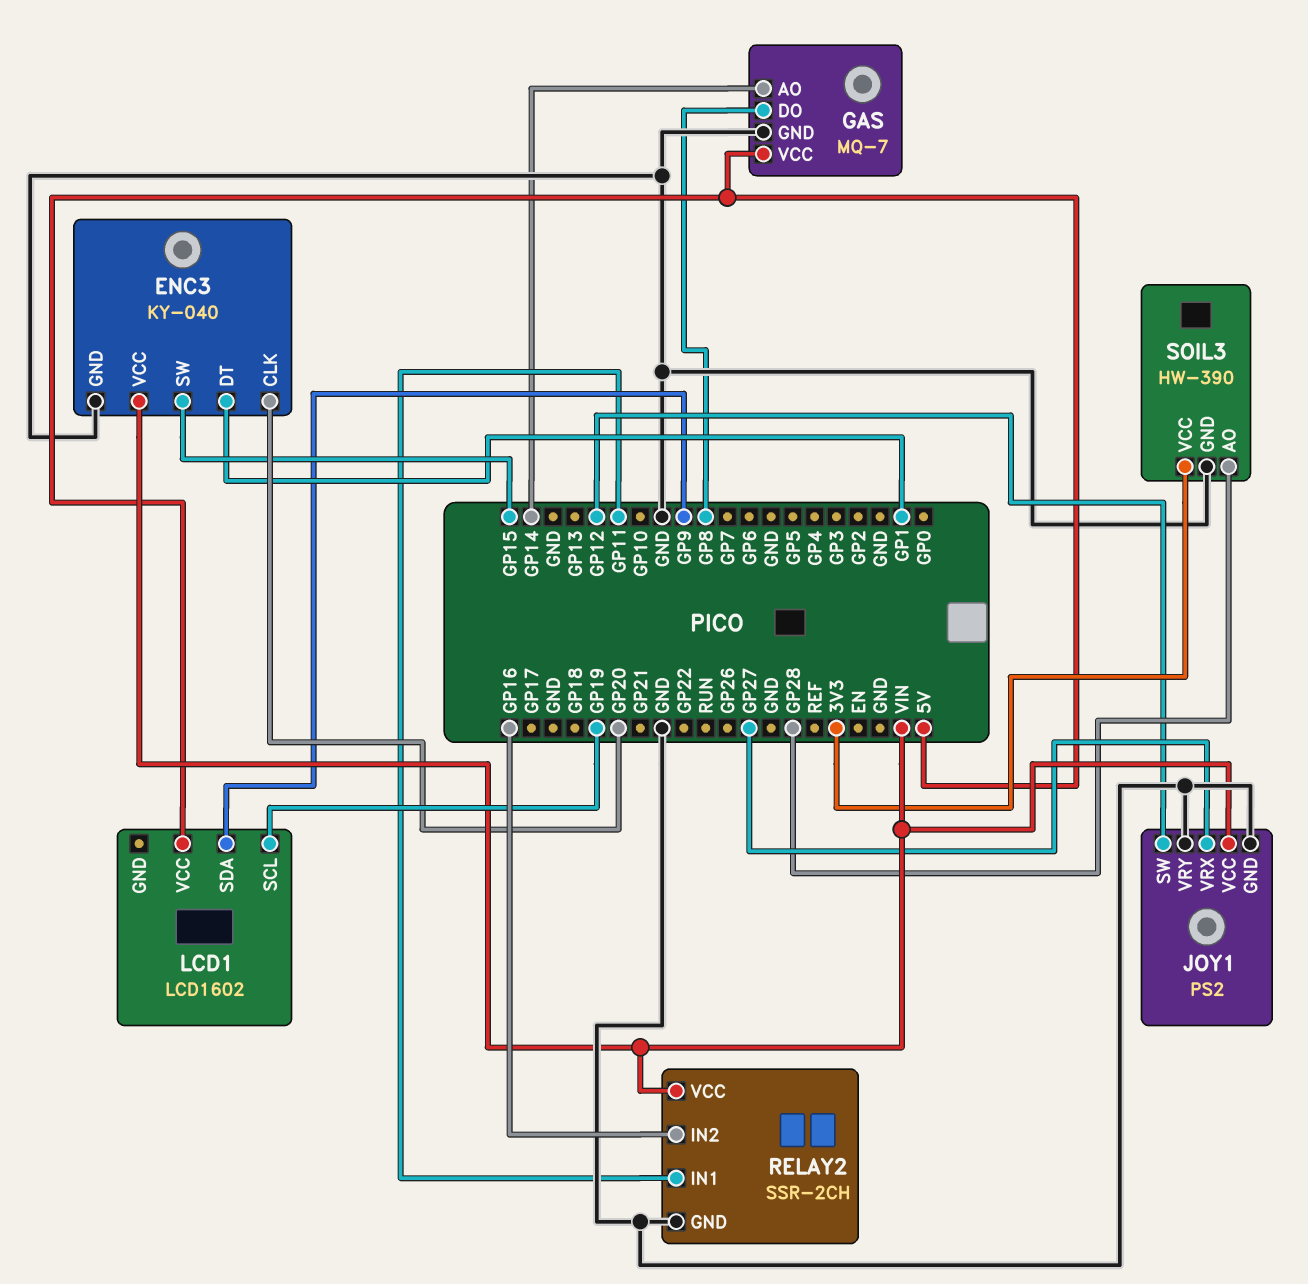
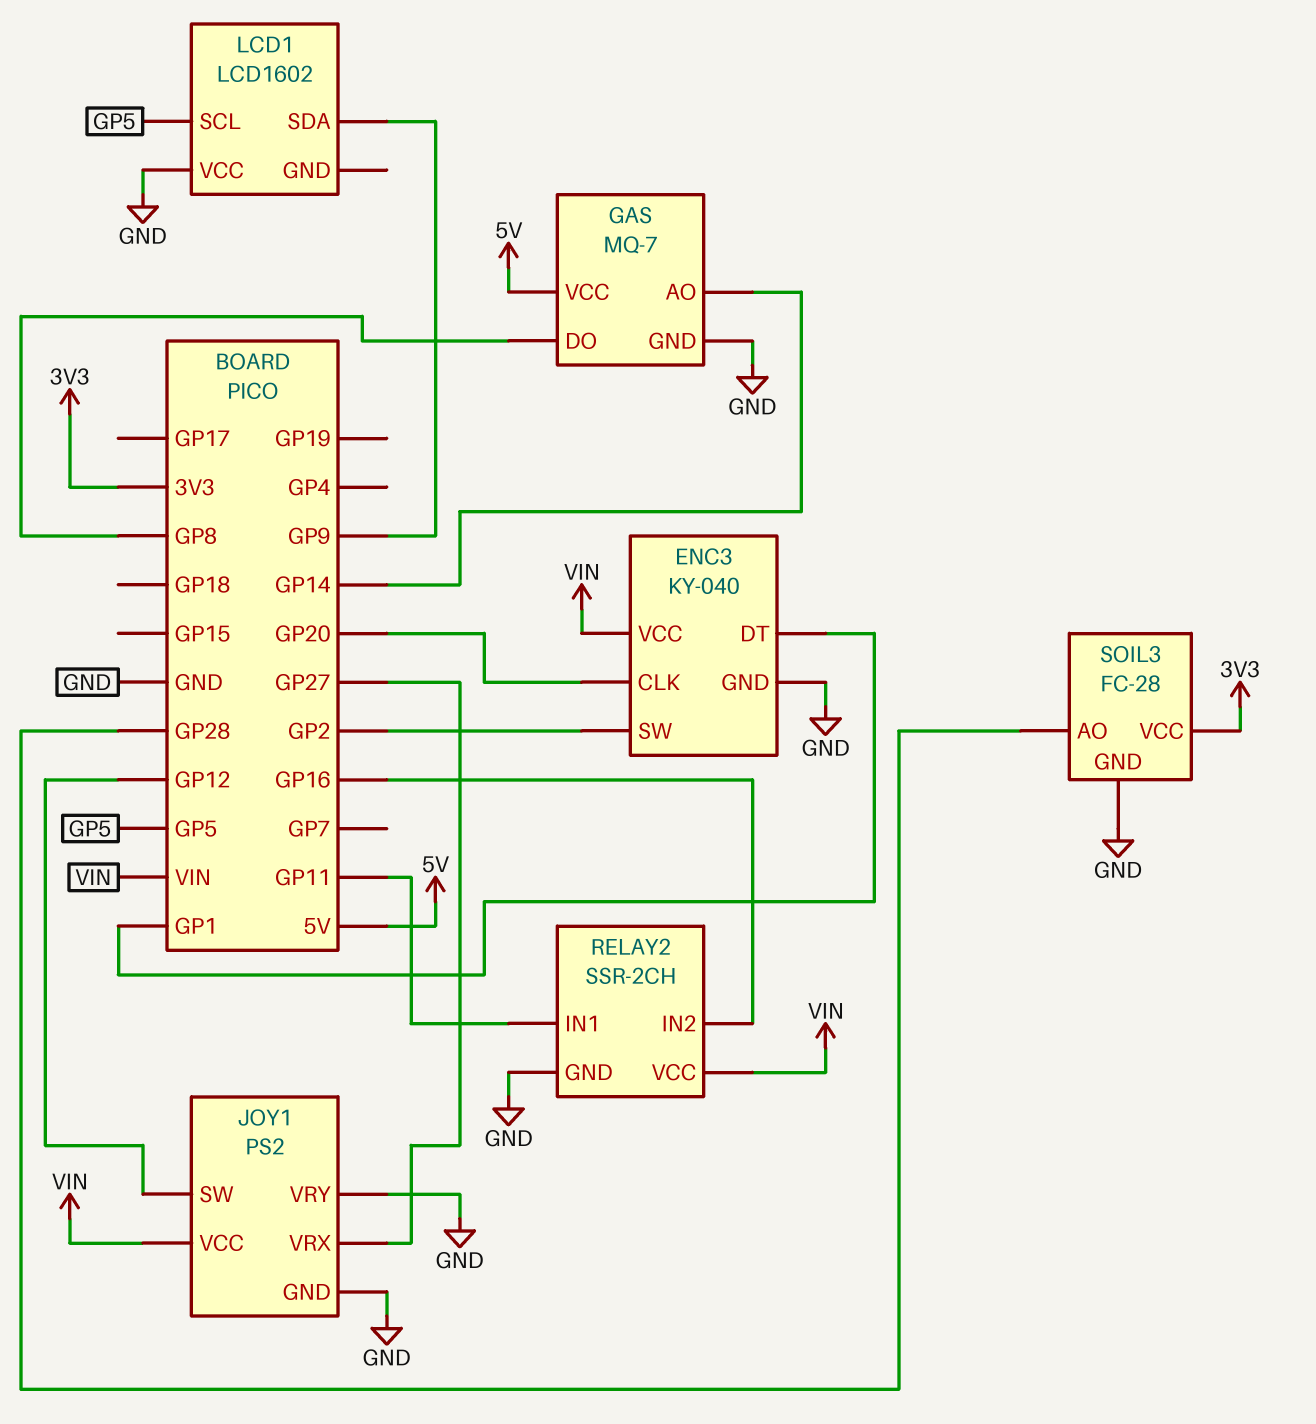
ENC3 pin SW: GP15 -> GP2
LCD1 pin SCL: GP19 -> GP5
LCD1 pin VCC: 5V -> GND
SOIL3: HW-390 -> FC-28

